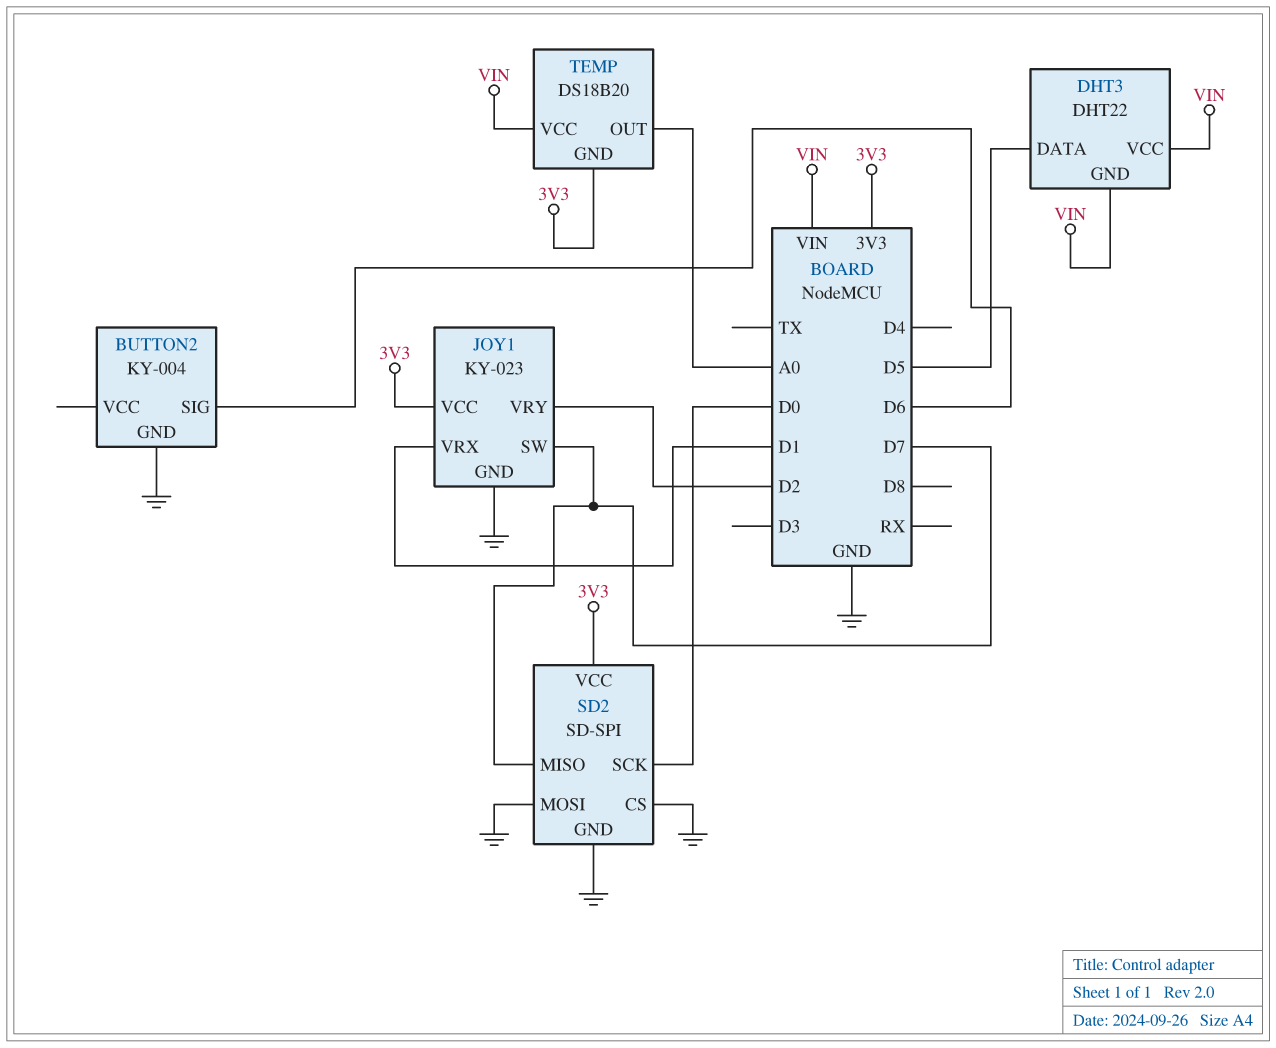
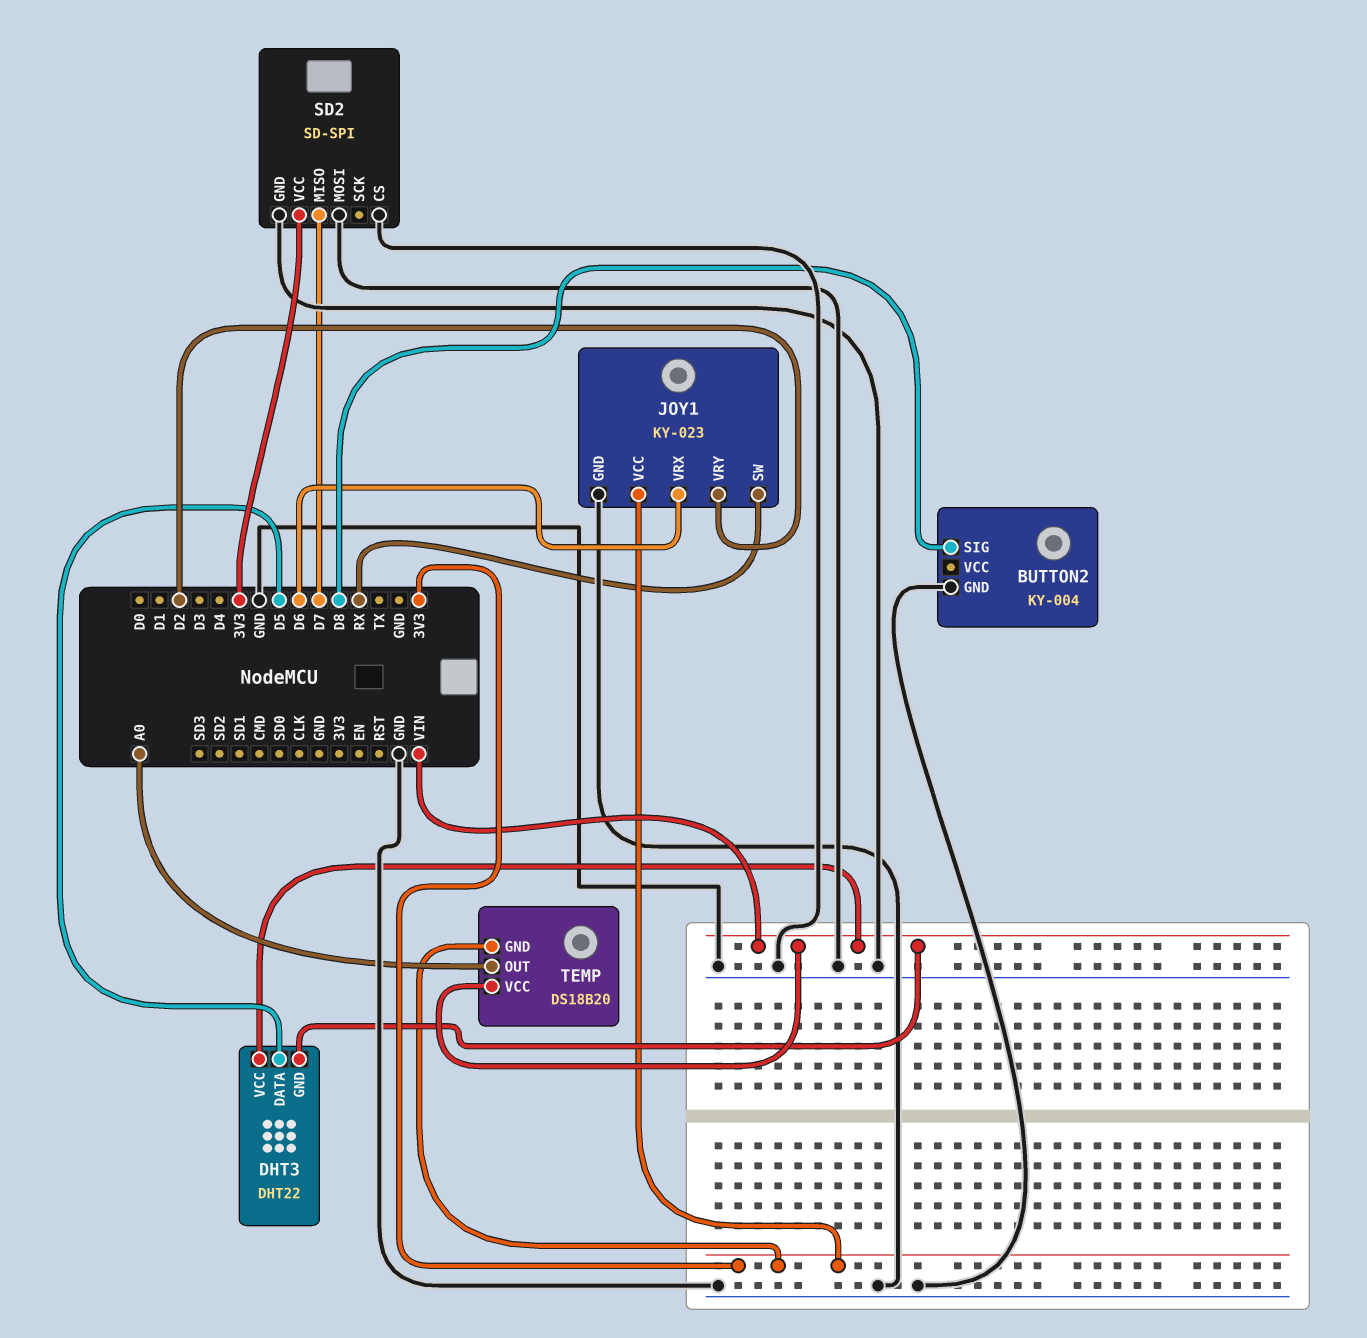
BUTTON2 pin SIG: D6 -> D8
JOY1 pin SW: D7 -> RX
JOY1 pin VRX: D1 -> D6
SD2 pin SCK: D0 -> none

